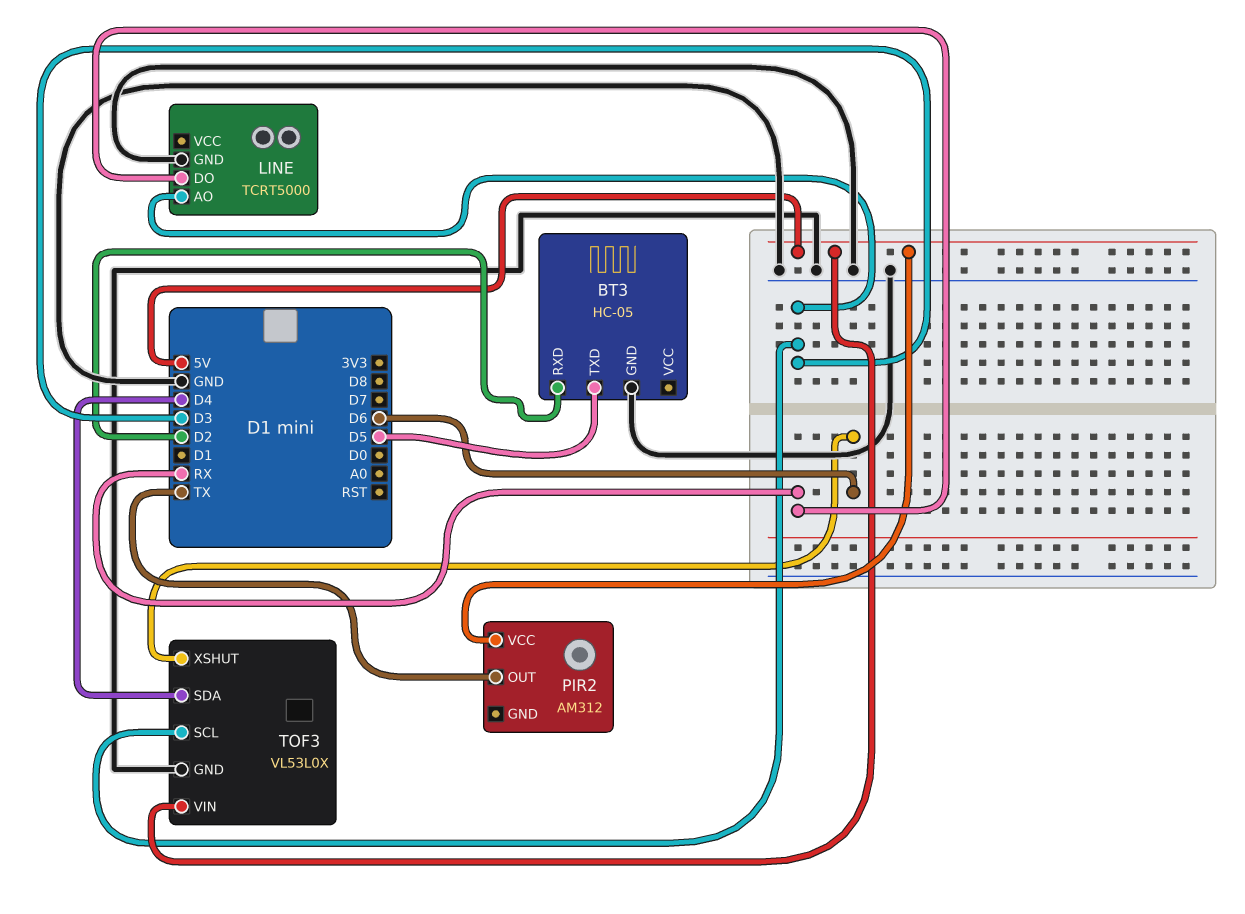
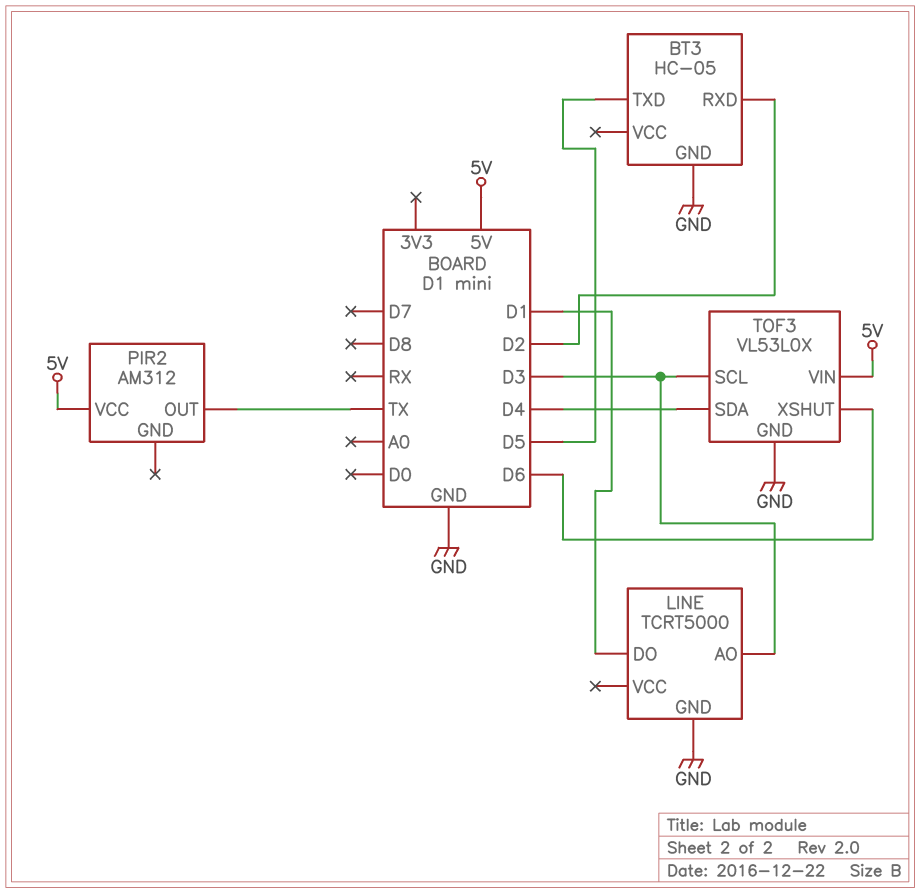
LINE pin DO: RX -> D1

